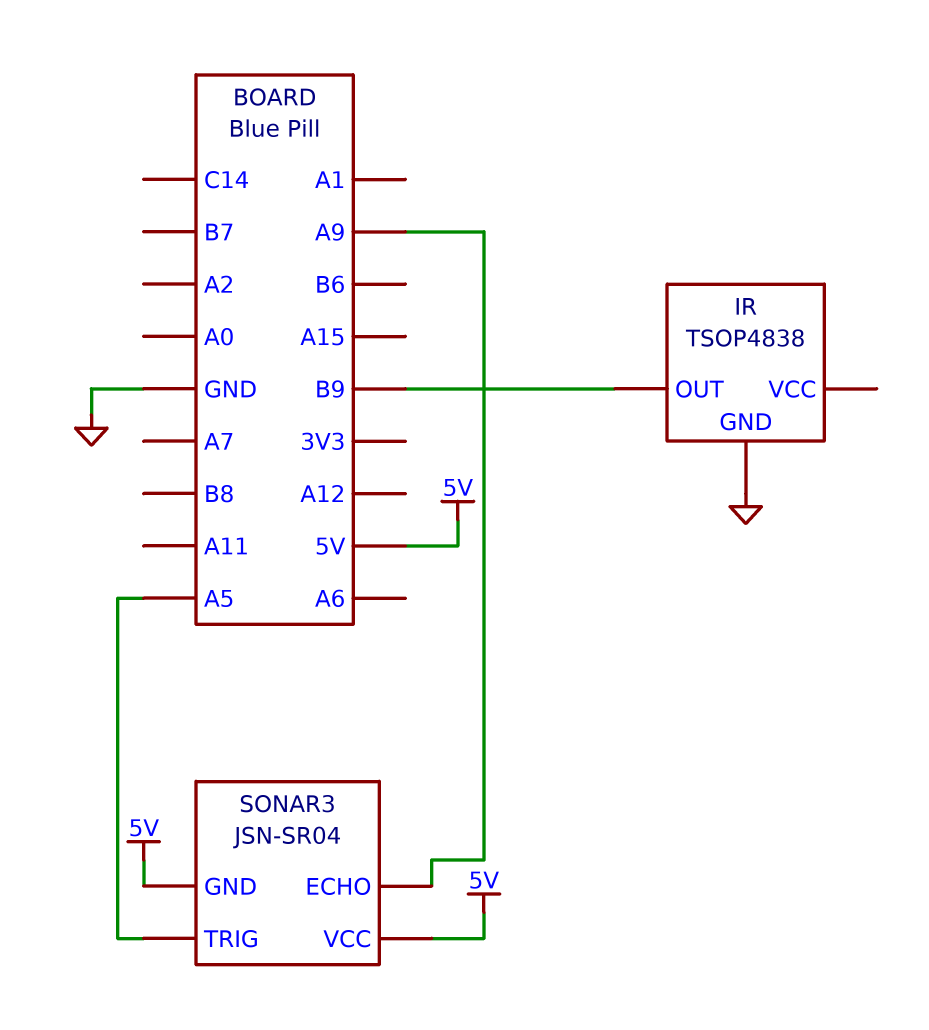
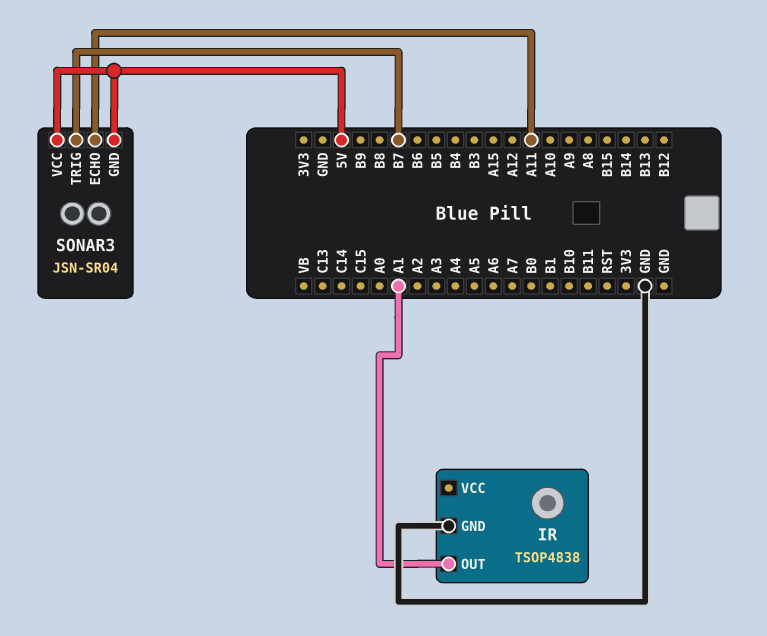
IR pin OUT: B9 -> A1
SONAR3 pin ECHO: A9 -> A11
SONAR3 pin TRIG: A5 -> B7

